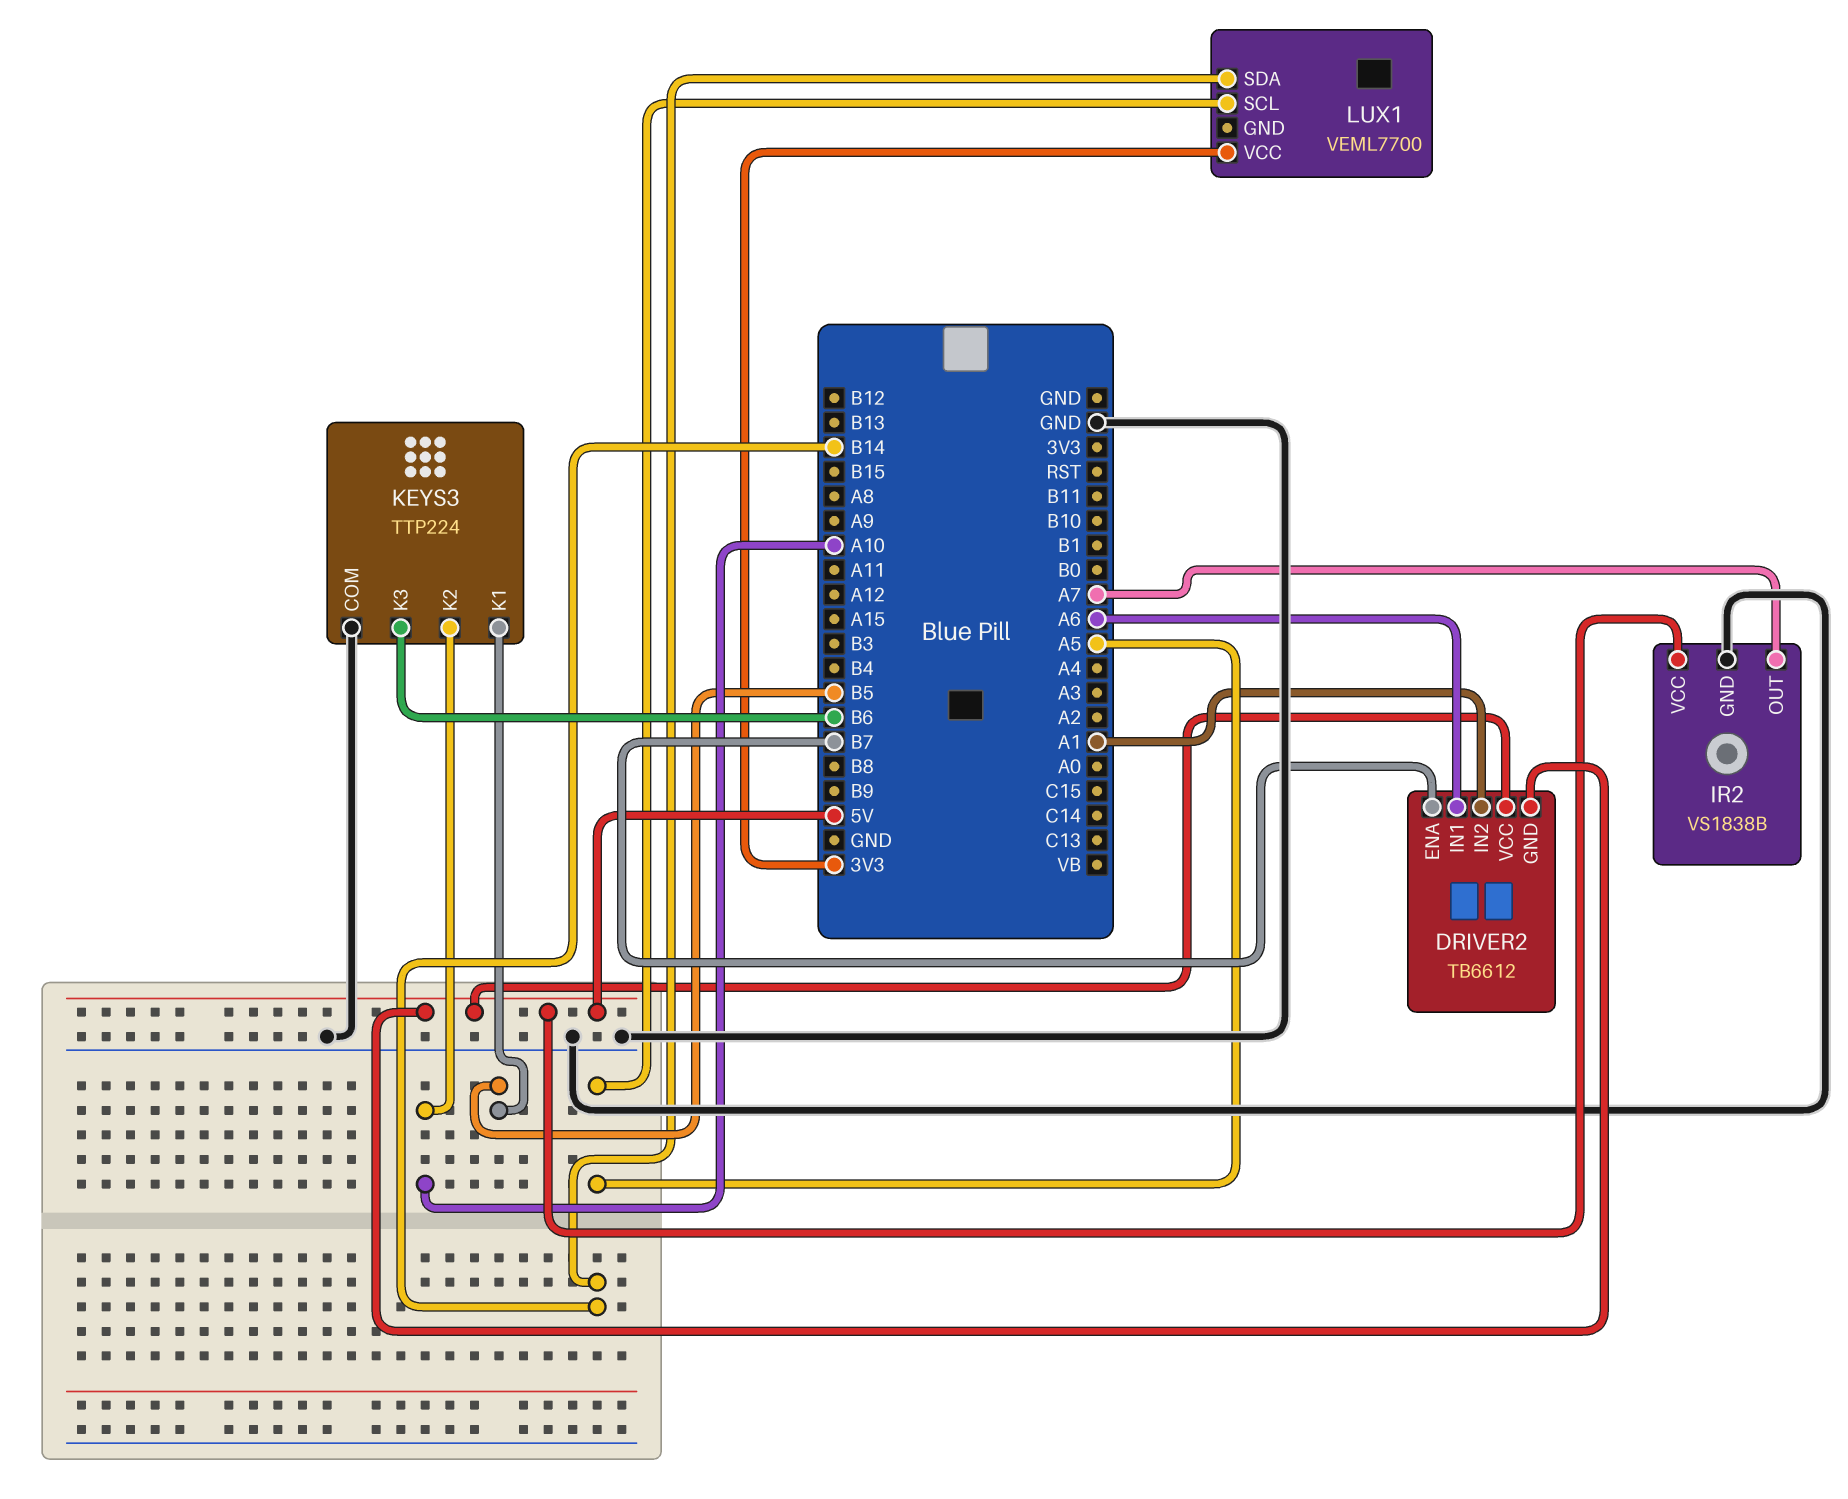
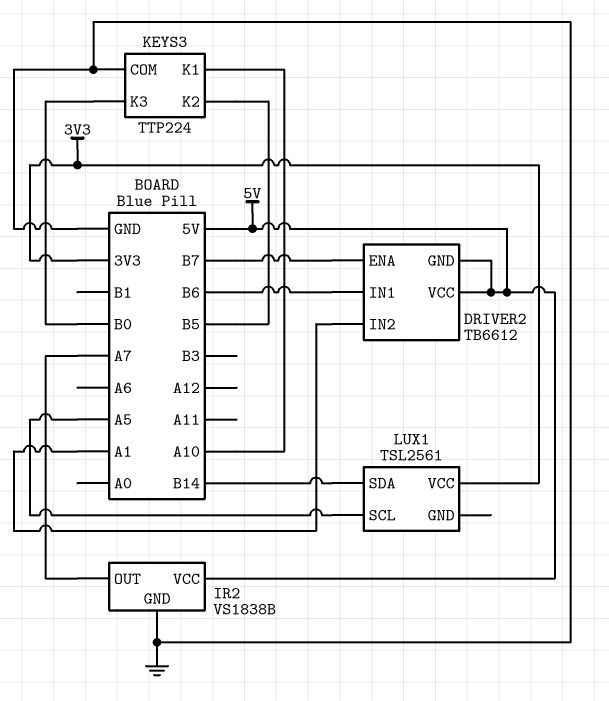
DRIVER2 pin IN1: A6 -> B6
KEYS3 pin K1: B5 -> A10
KEYS3 pin K2: A10 -> B5
KEYS3 pin K3: B6 -> B0
LUX1: VEML7700 -> TSL2561

